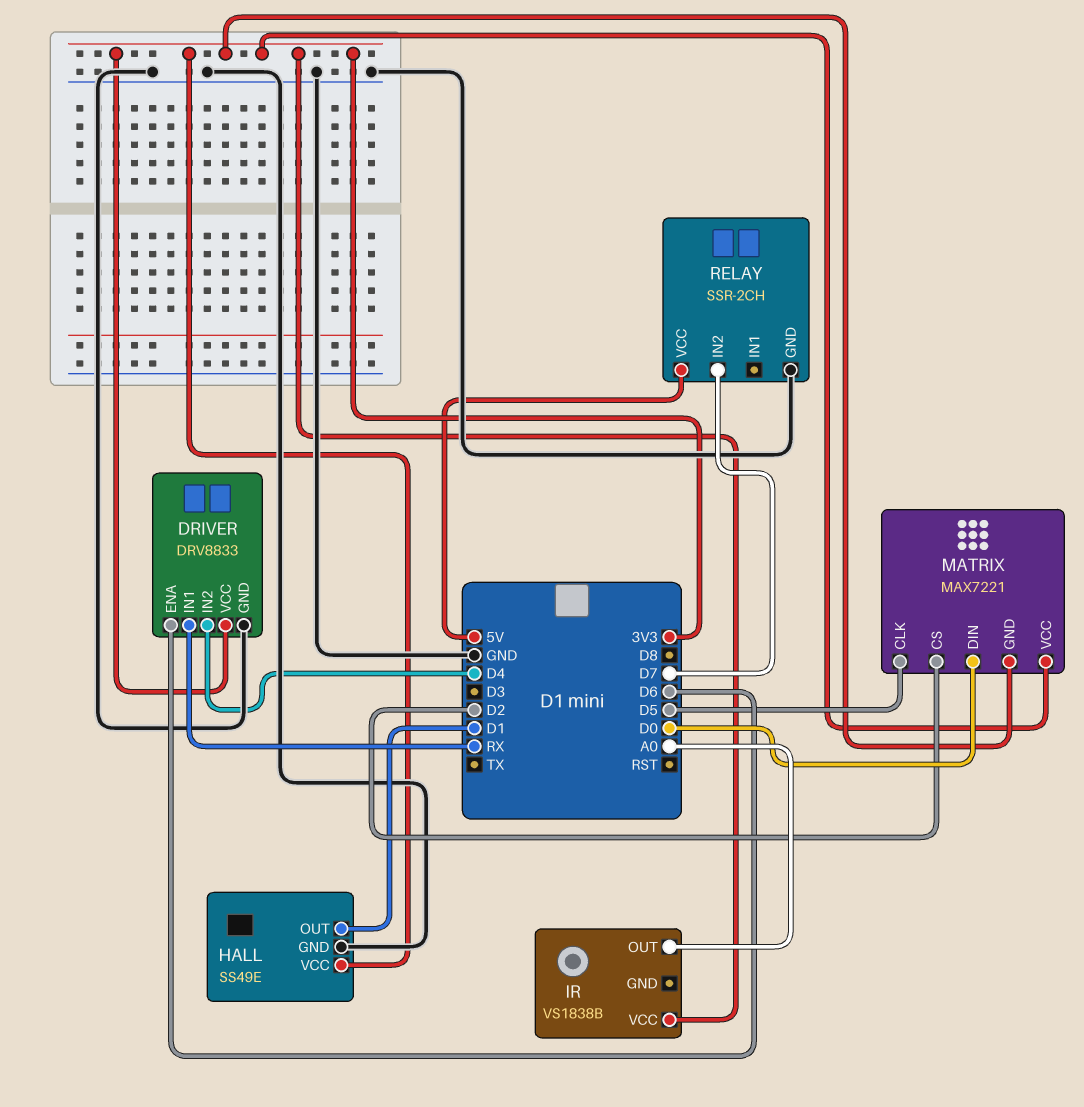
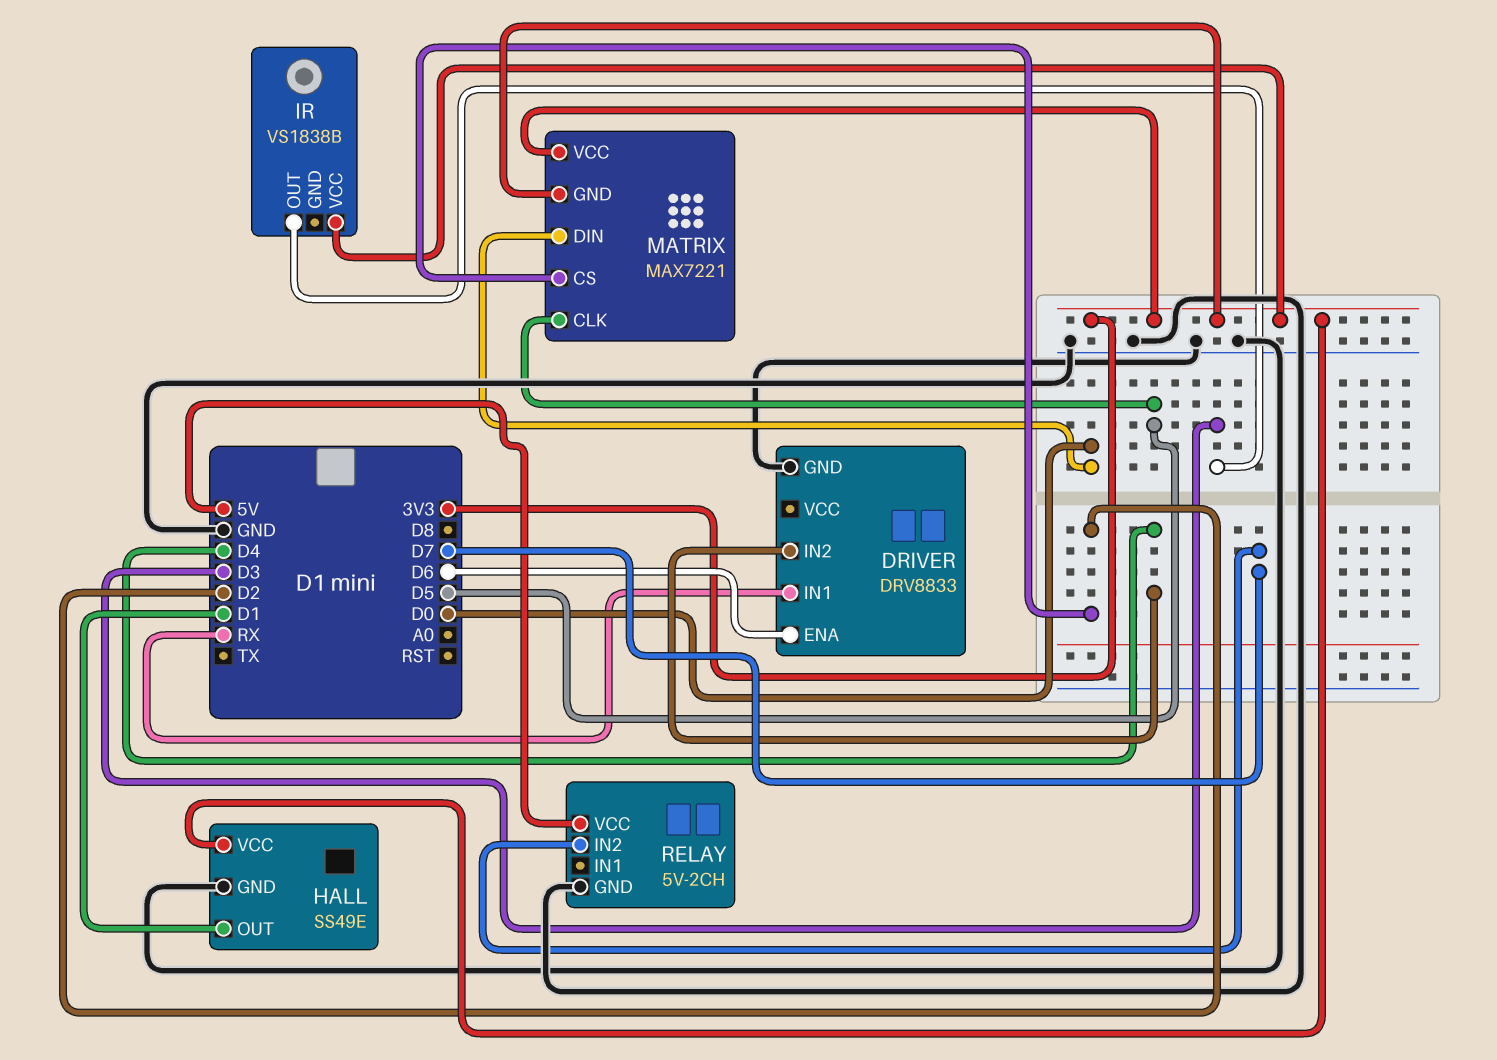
DRIVER pin VCC: 3V3 -> none
IR pin OUT: A0 -> D3
RELAY: SSR-2CH -> 5V-2CH

